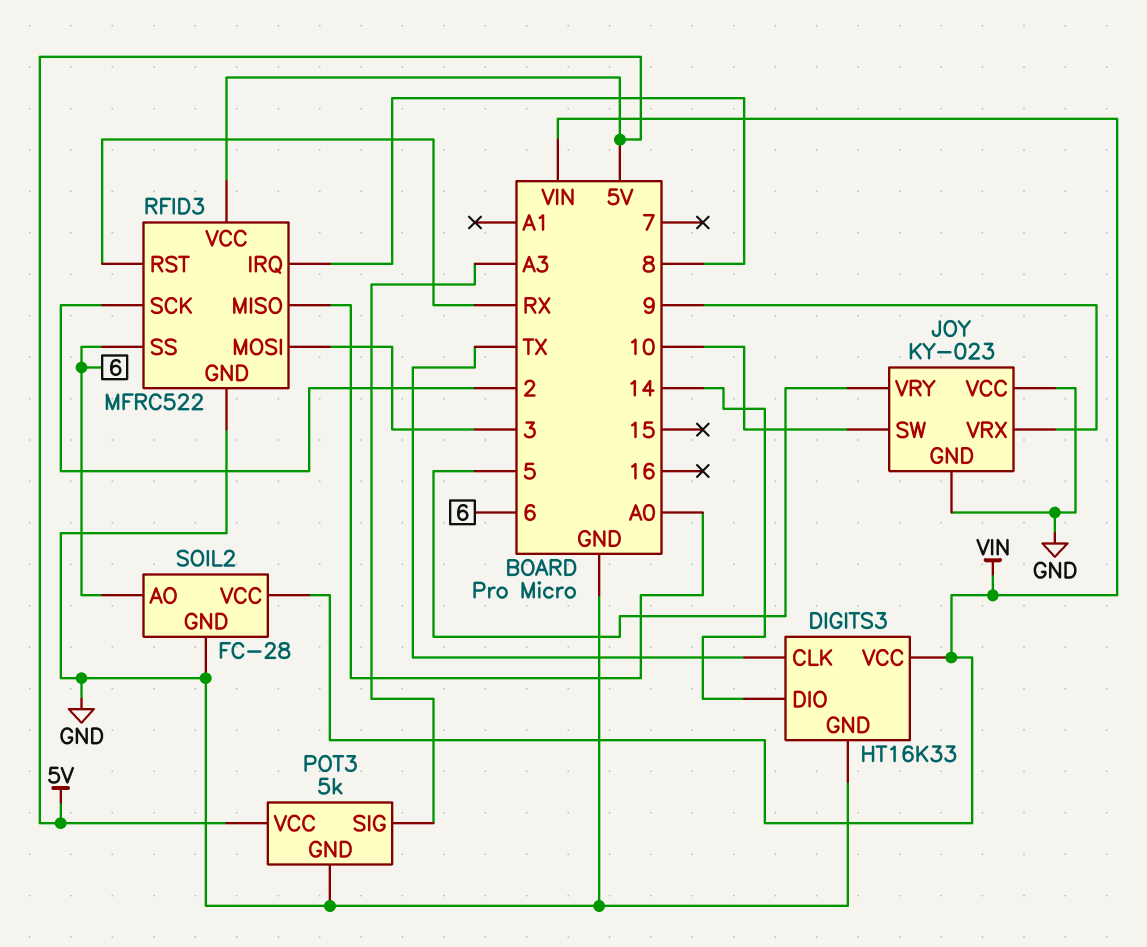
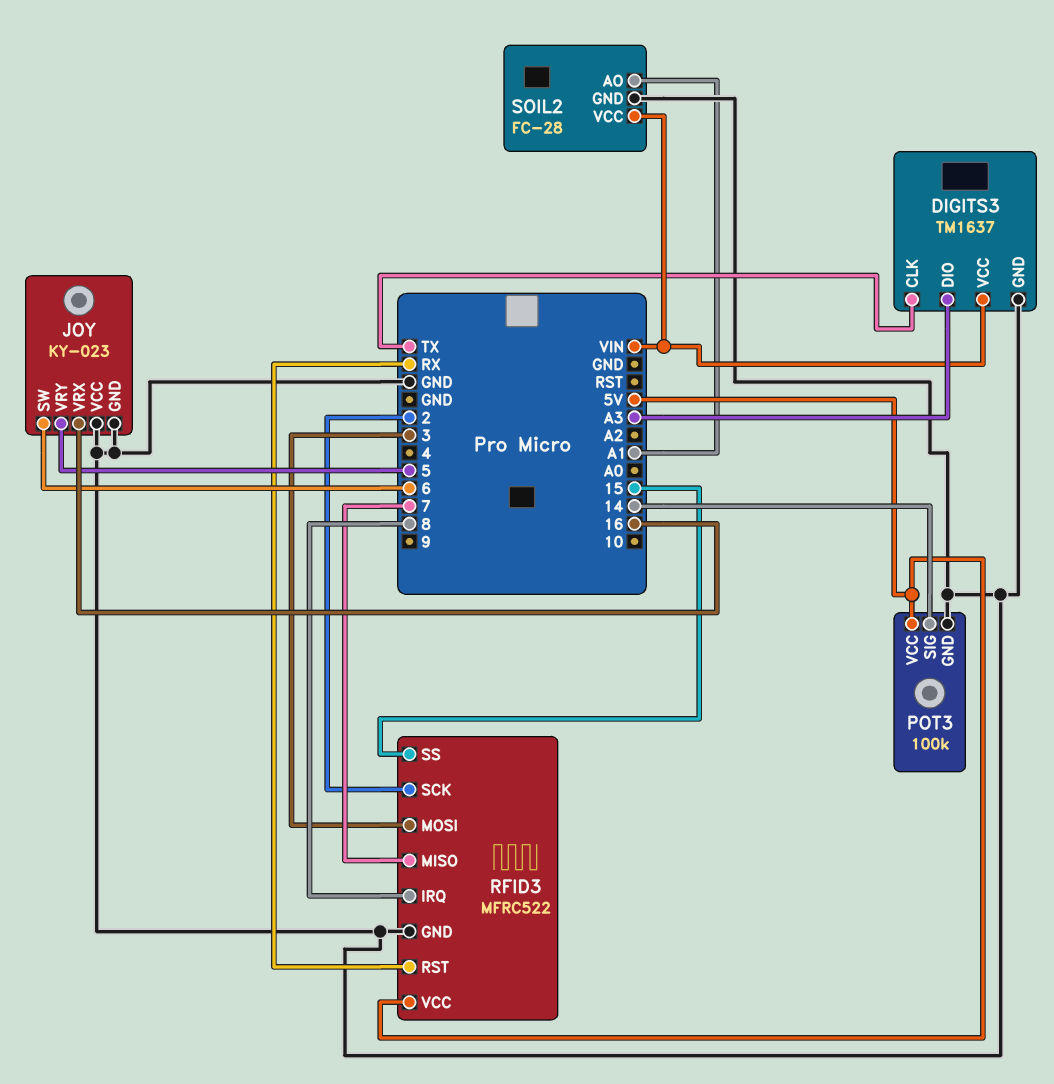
DIGITS3: HT16K33 -> TM1637
DIGITS3 pin DIO: 14 -> A3
JOY pin SW: 10 -> 6
JOY pin VRX: 9 -> 16
POT3: 5k -> 100k
POT3 pin SIG: A3 -> 14
RFID3 pin MISO: A0 -> 7
RFID3 pin SS: 6 -> 15
SOIL2 pin AO: 6 -> A1

